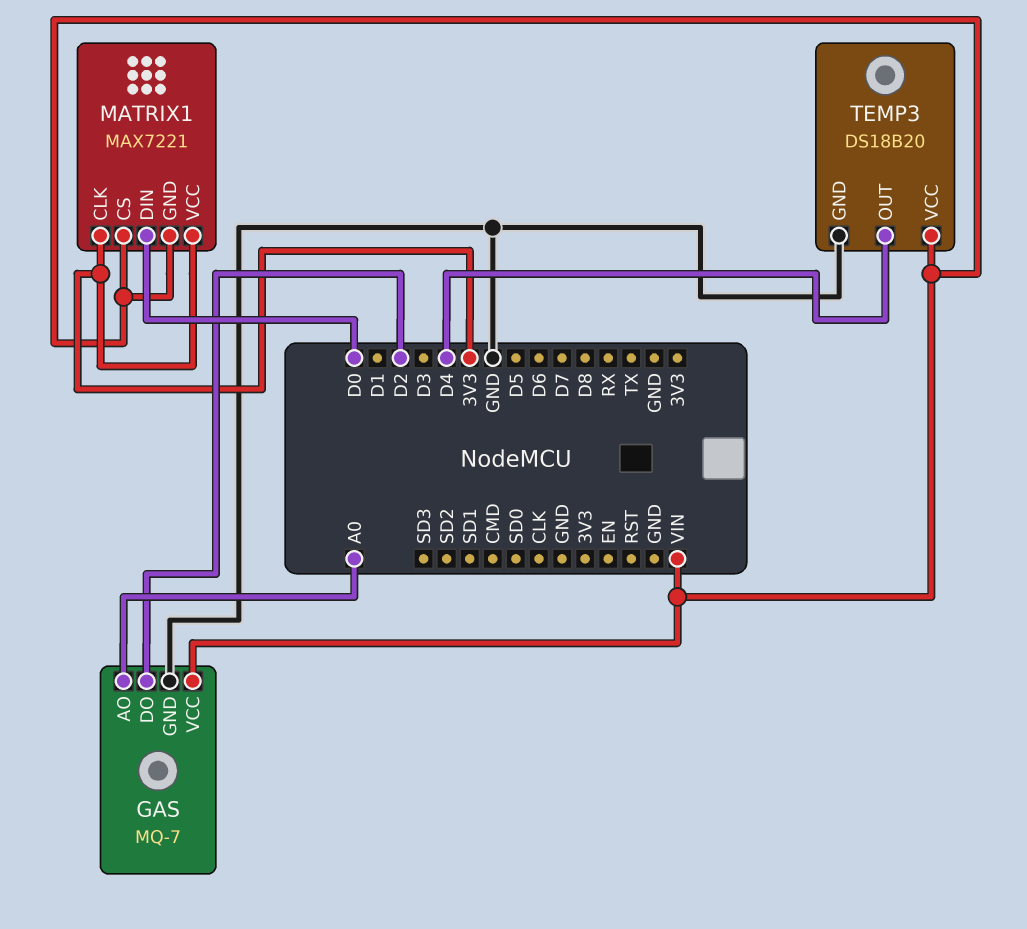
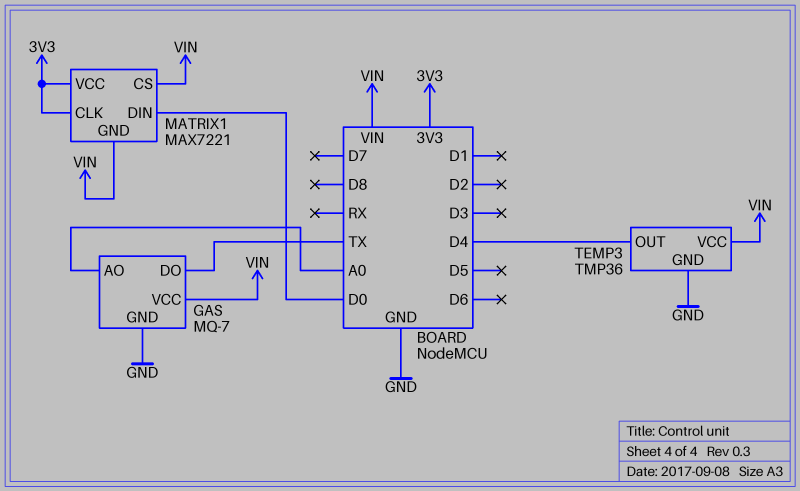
GAS pin DO: D2 -> TX
TEMP3: DS18B20 -> TMP36

